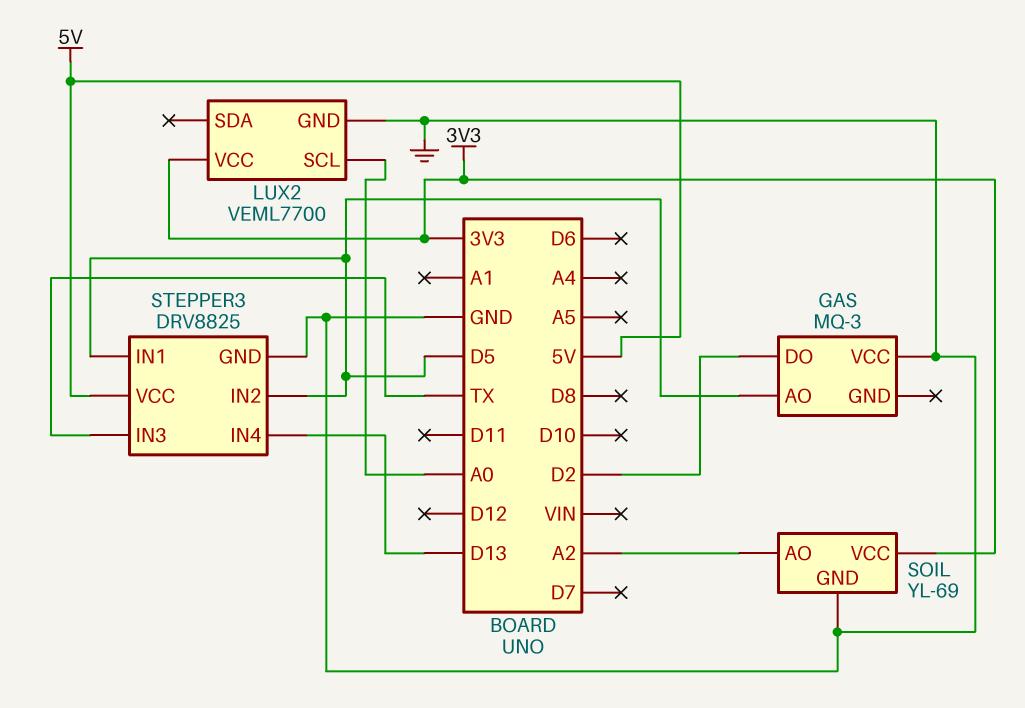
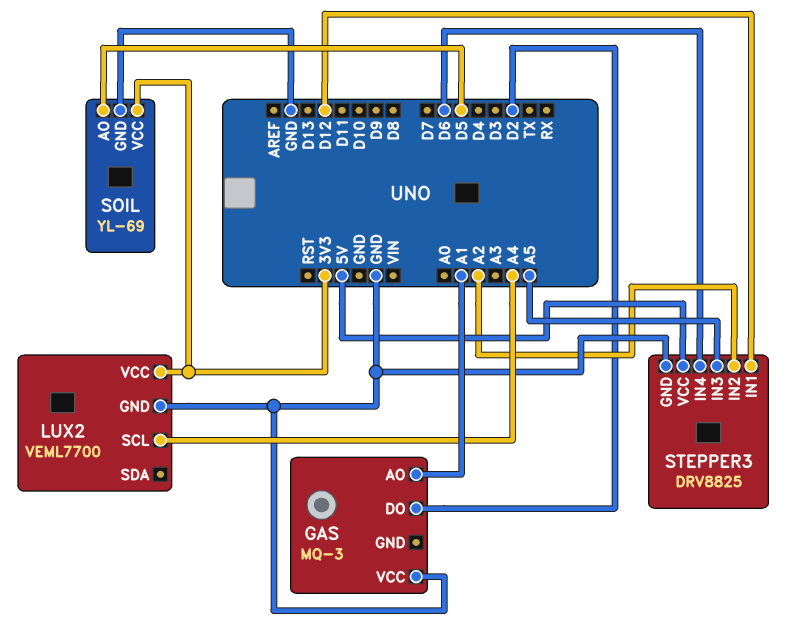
GAS pin AO: D5 -> A1
LUX2 pin SCL: A0 -> A4
SOIL pin AO: A2 -> D5
STEPPER3 pin IN1: D5 -> D12
STEPPER3 pin IN2: D5 -> A2
STEPPER3 pin IN3: TX -> A5
STEPPER3 pin IN4: D13 -> D6

